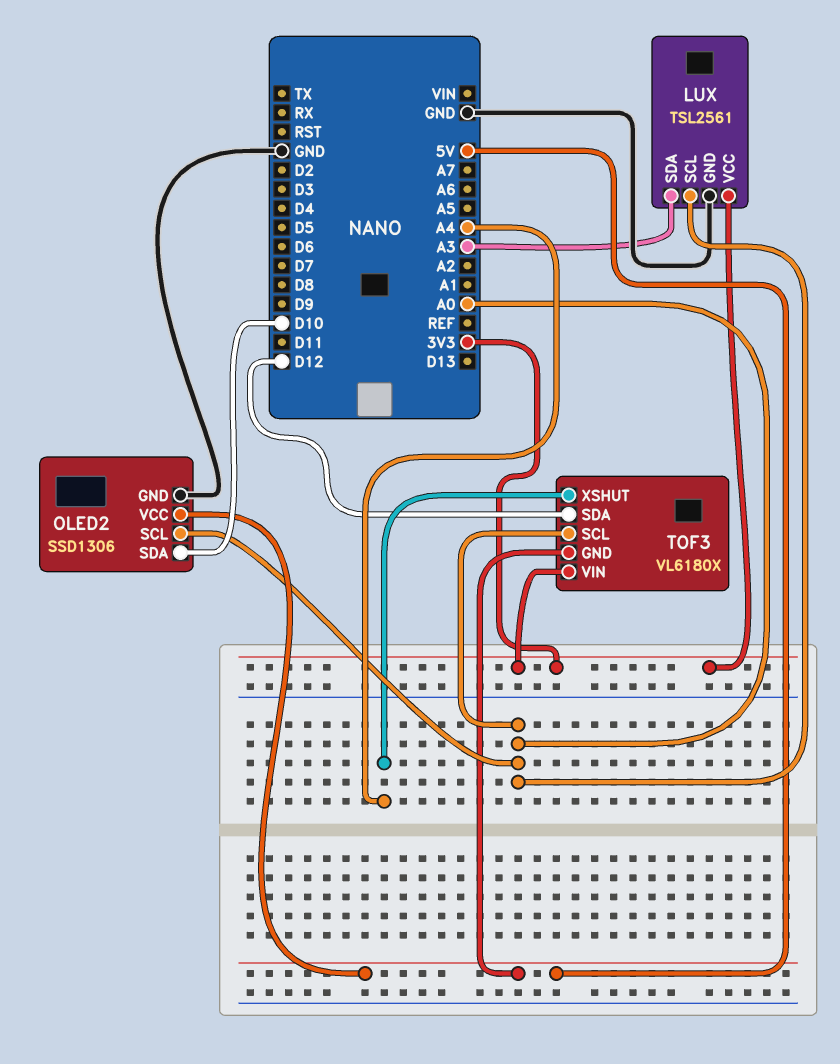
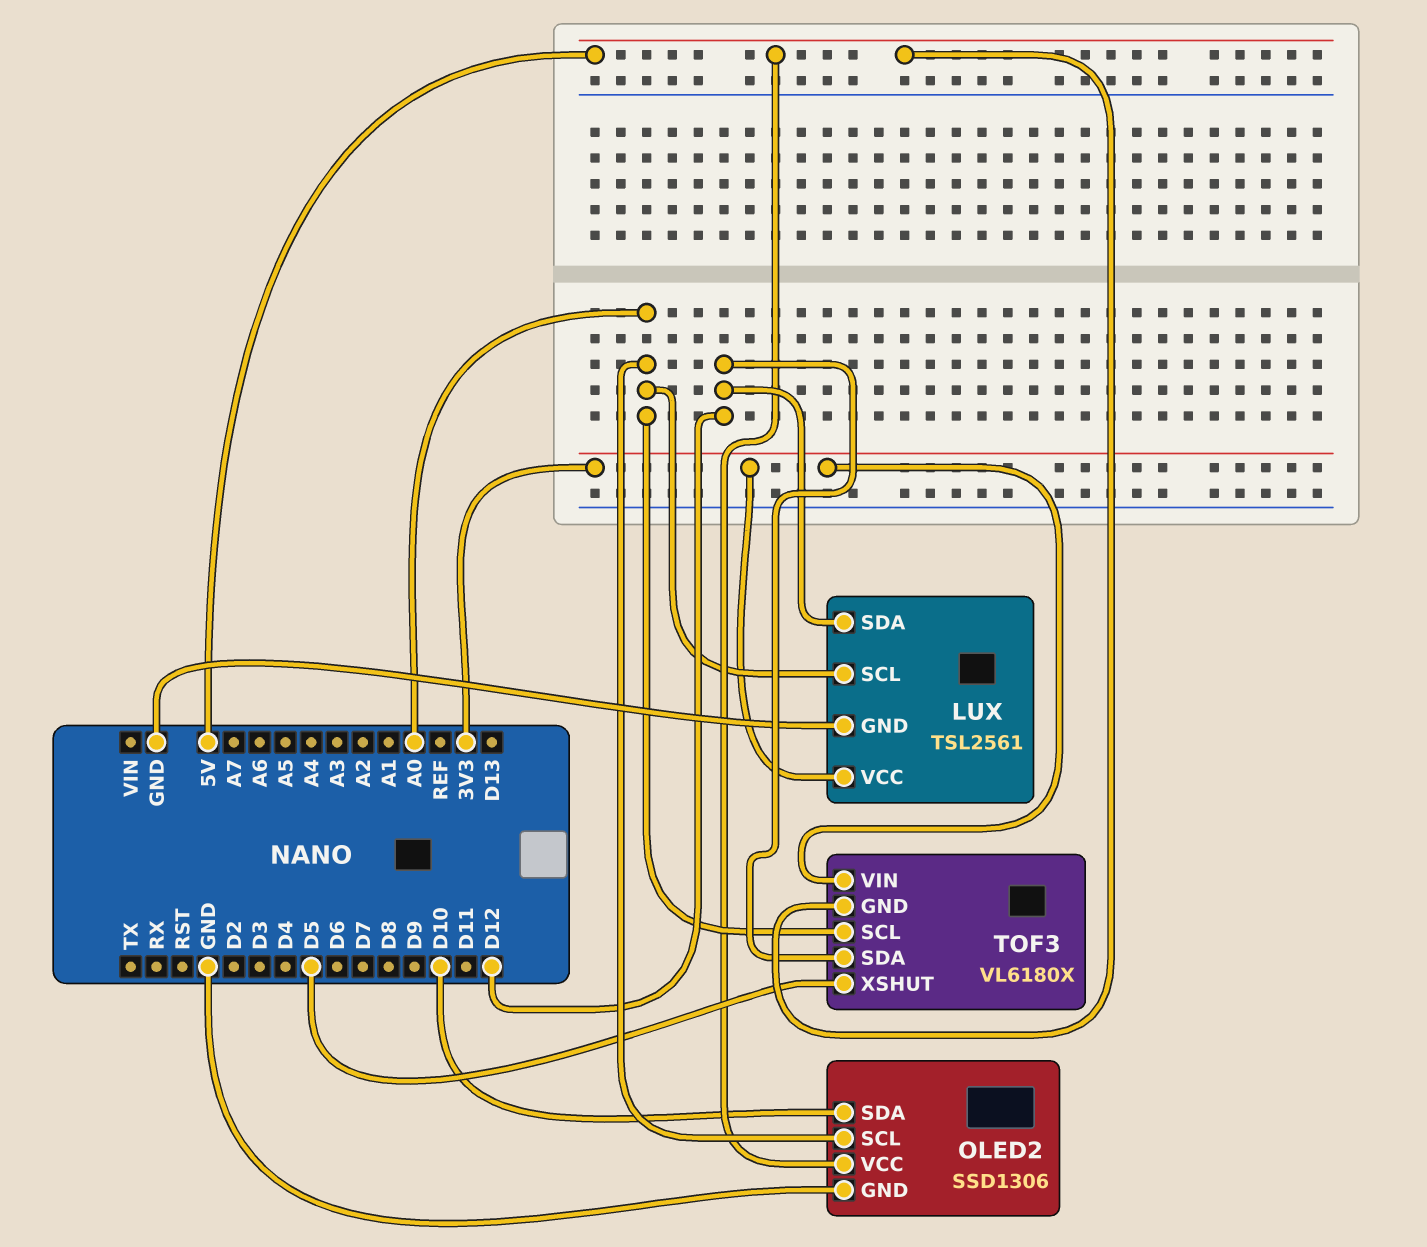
LUX pin SDA: A3 -> D12
TOF3 pin XSHUT: A4 -> D5

